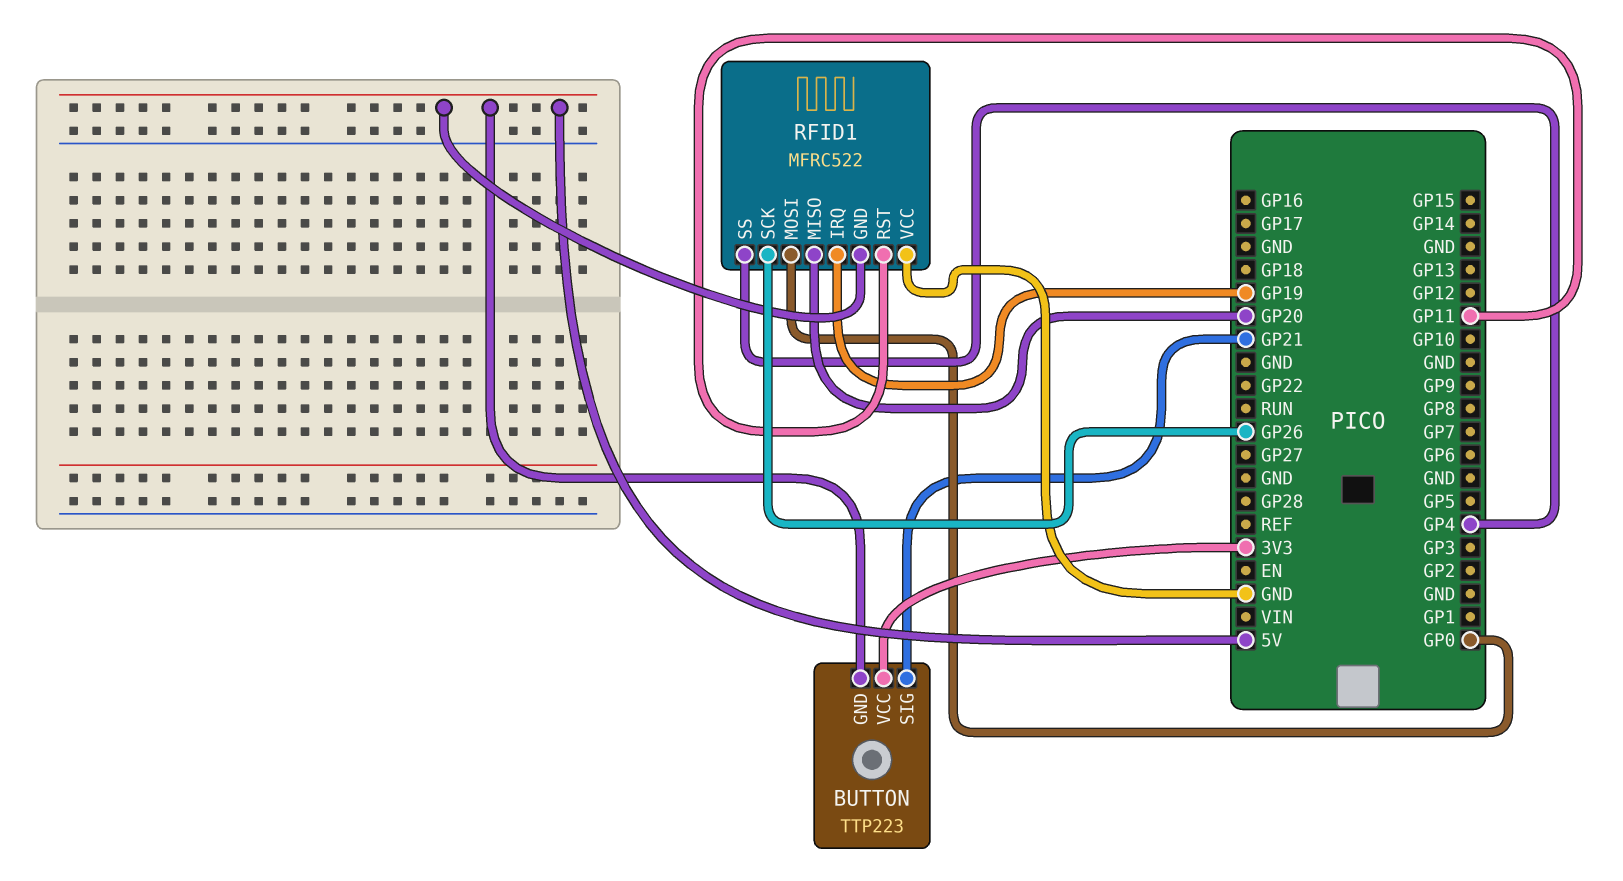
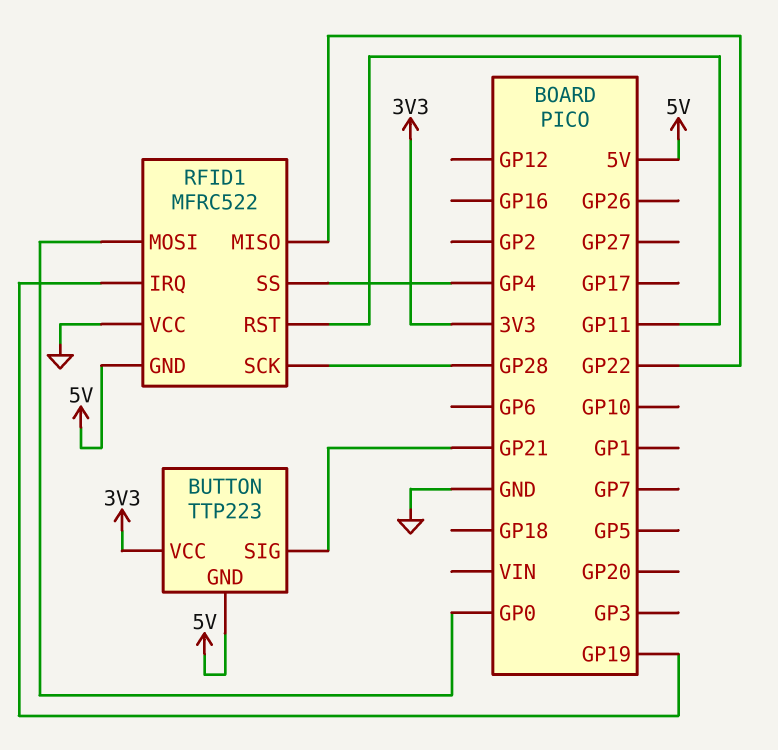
RFID1 pin MISO: GP20 -> GP22
RFID1 pin SCK: GP26 -> GP28

